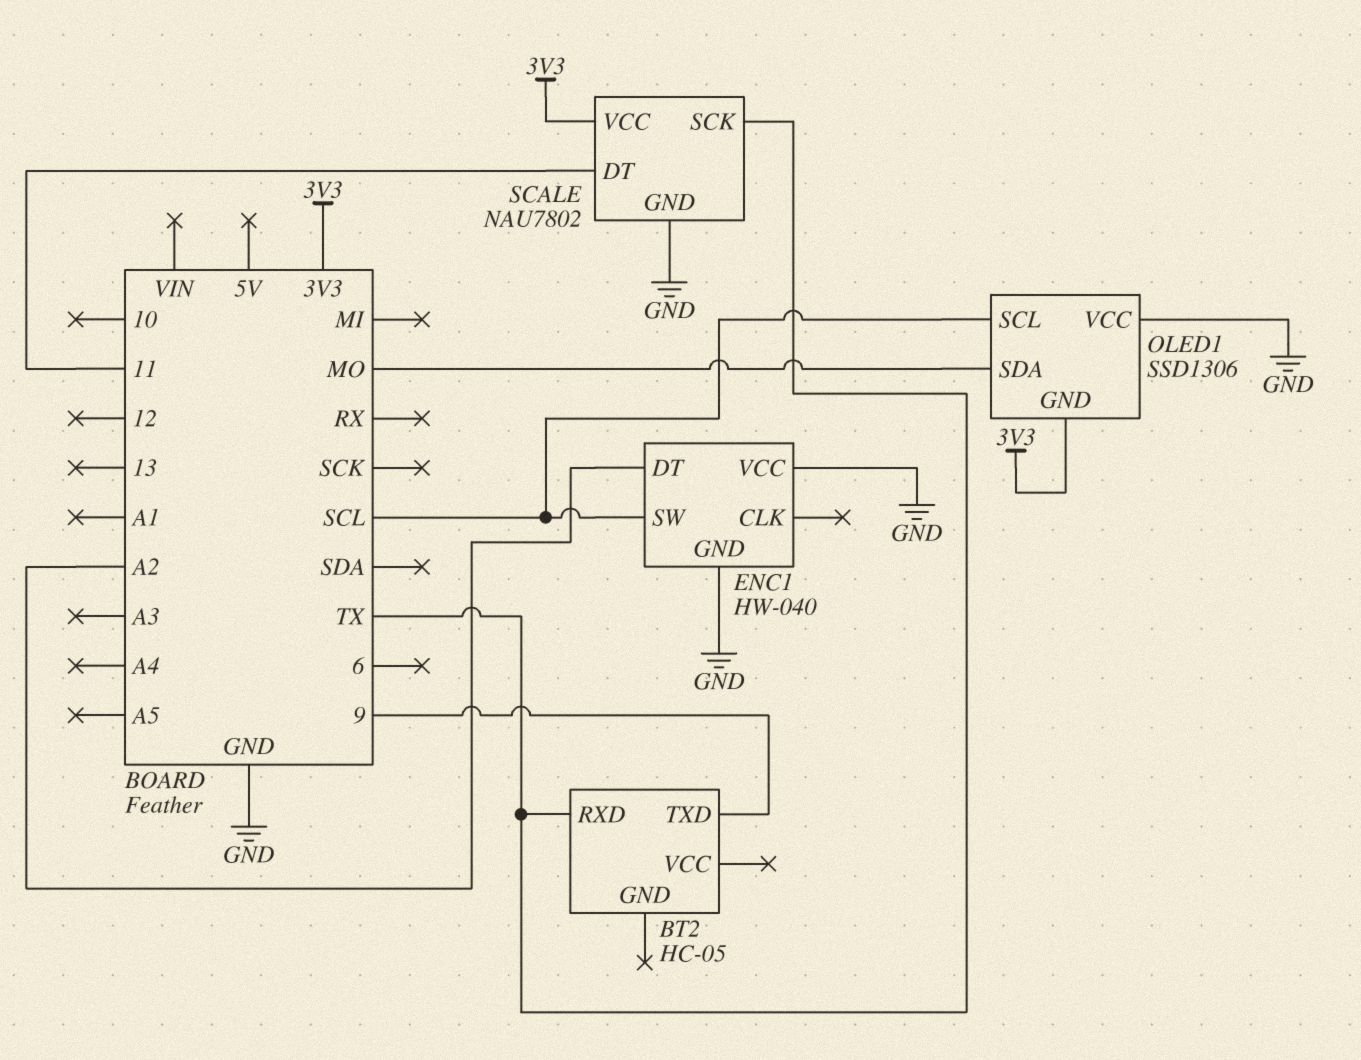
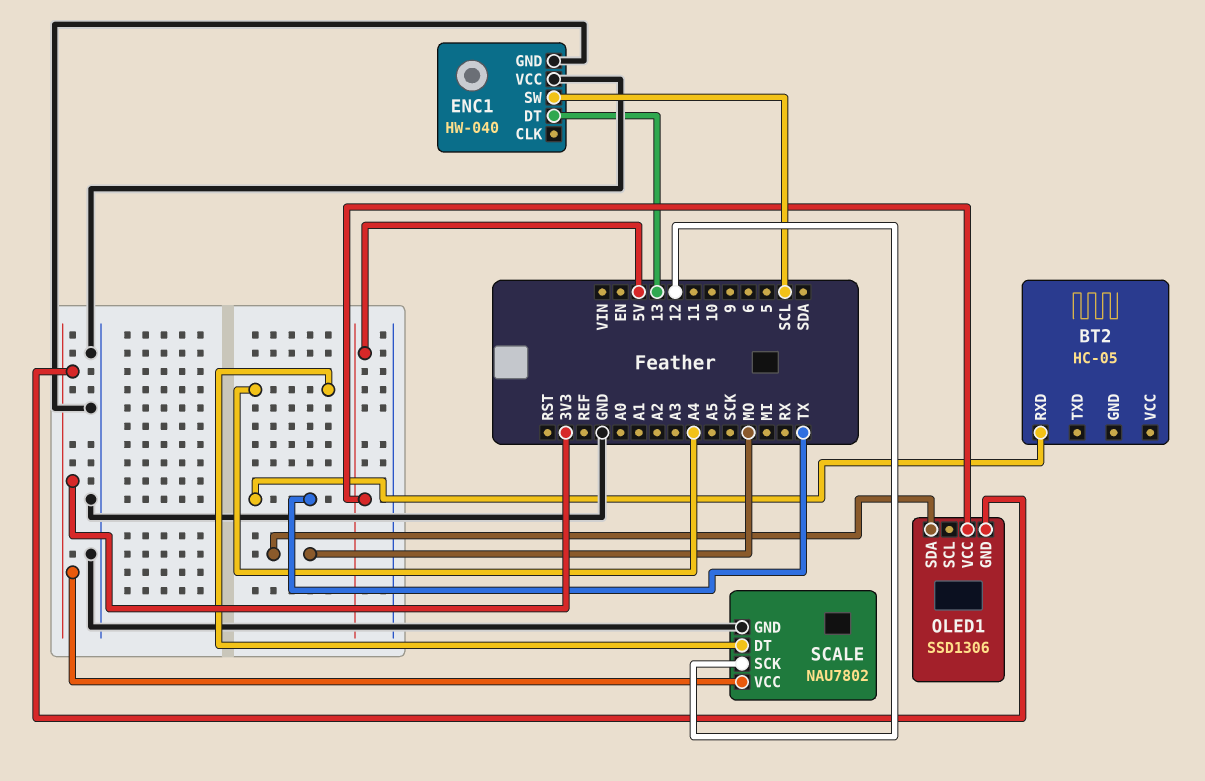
BT2 pin TXD: 9 -> none
ENC1 pin DT: A2 -> 13
OLED1 pin SCL: SCL -> none
OLED1 pin VCC: GND -> 5V
SCALE pin DT: 11 -> A4
SCALE pin SCK: TX -> 12

